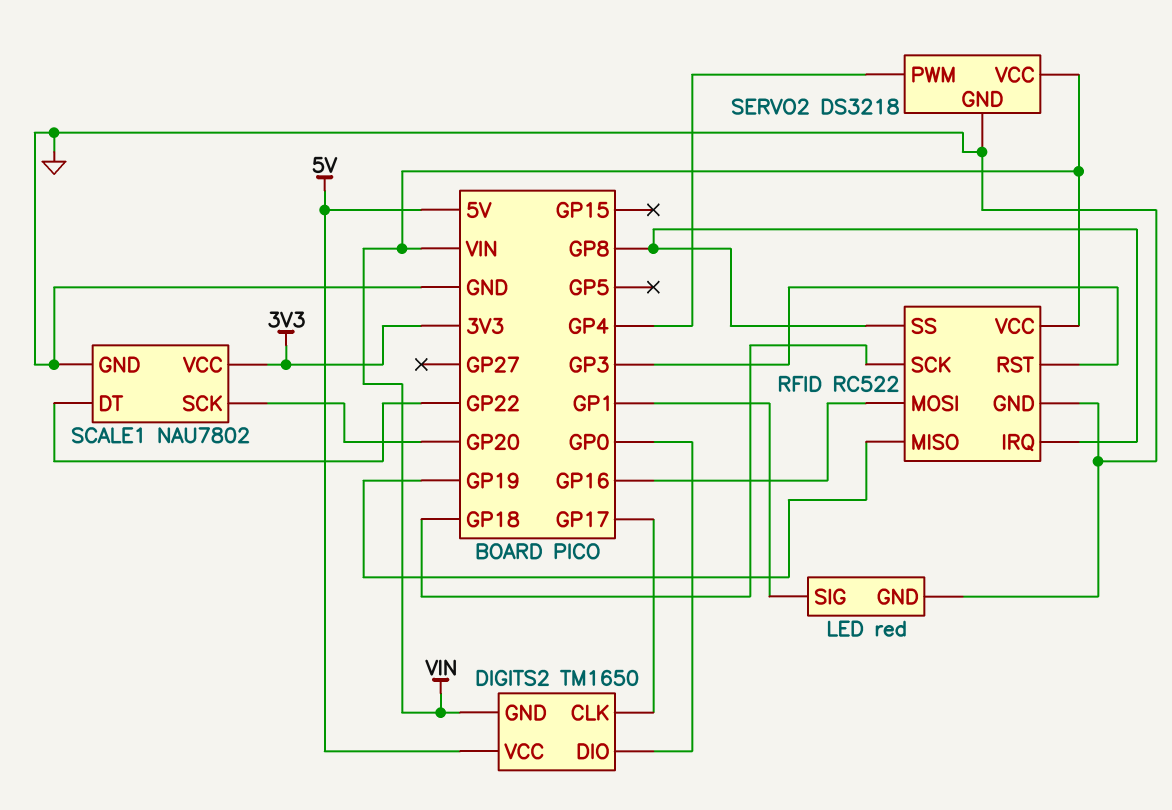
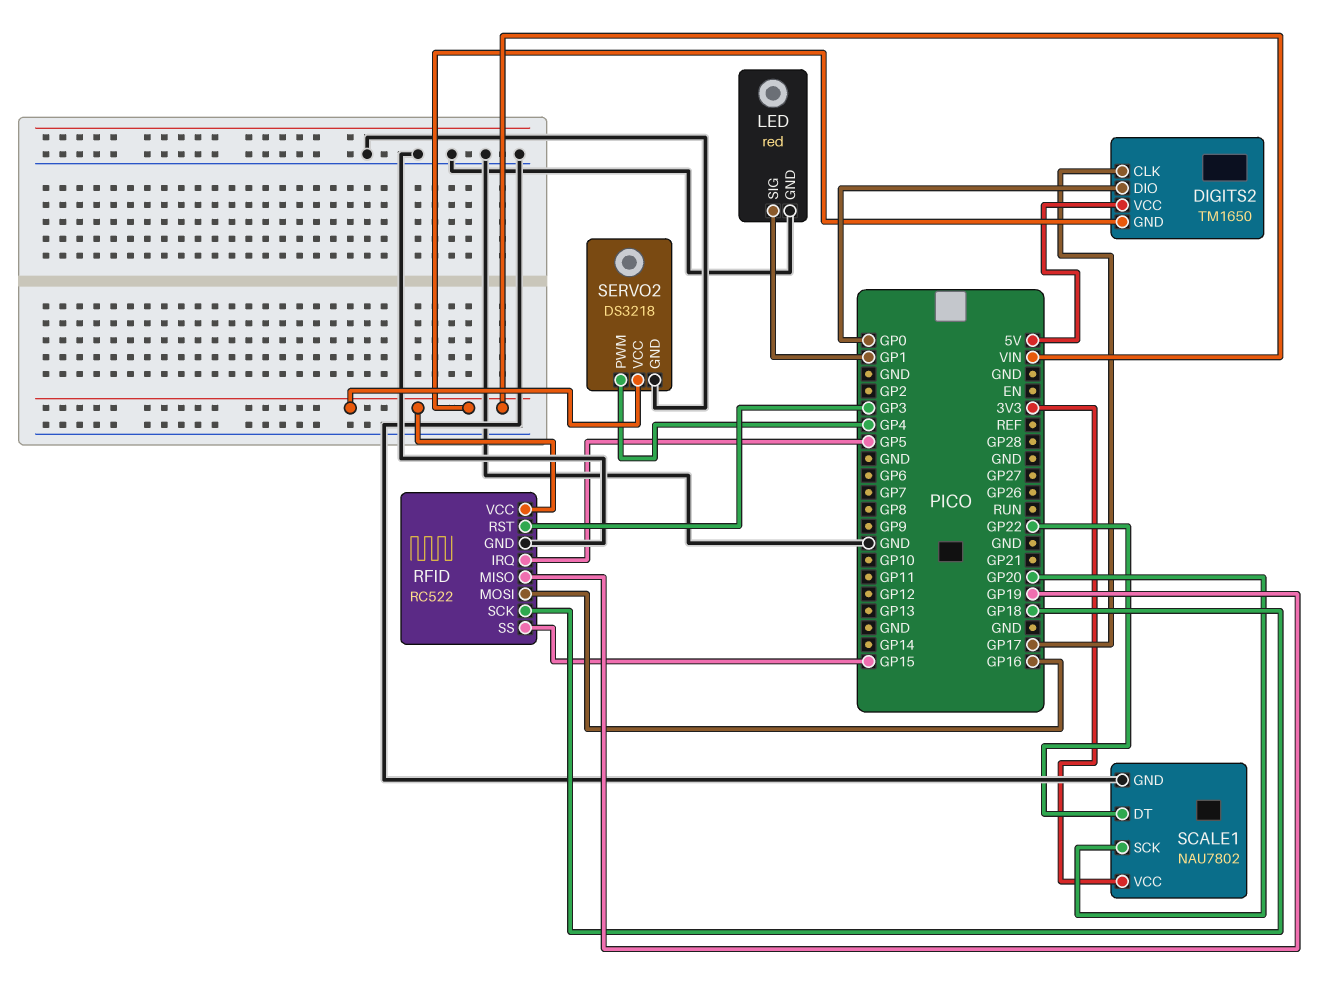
RFID pin IRQ: GP8 -> GP5
RFID pin SS: GP8 -> GP15

